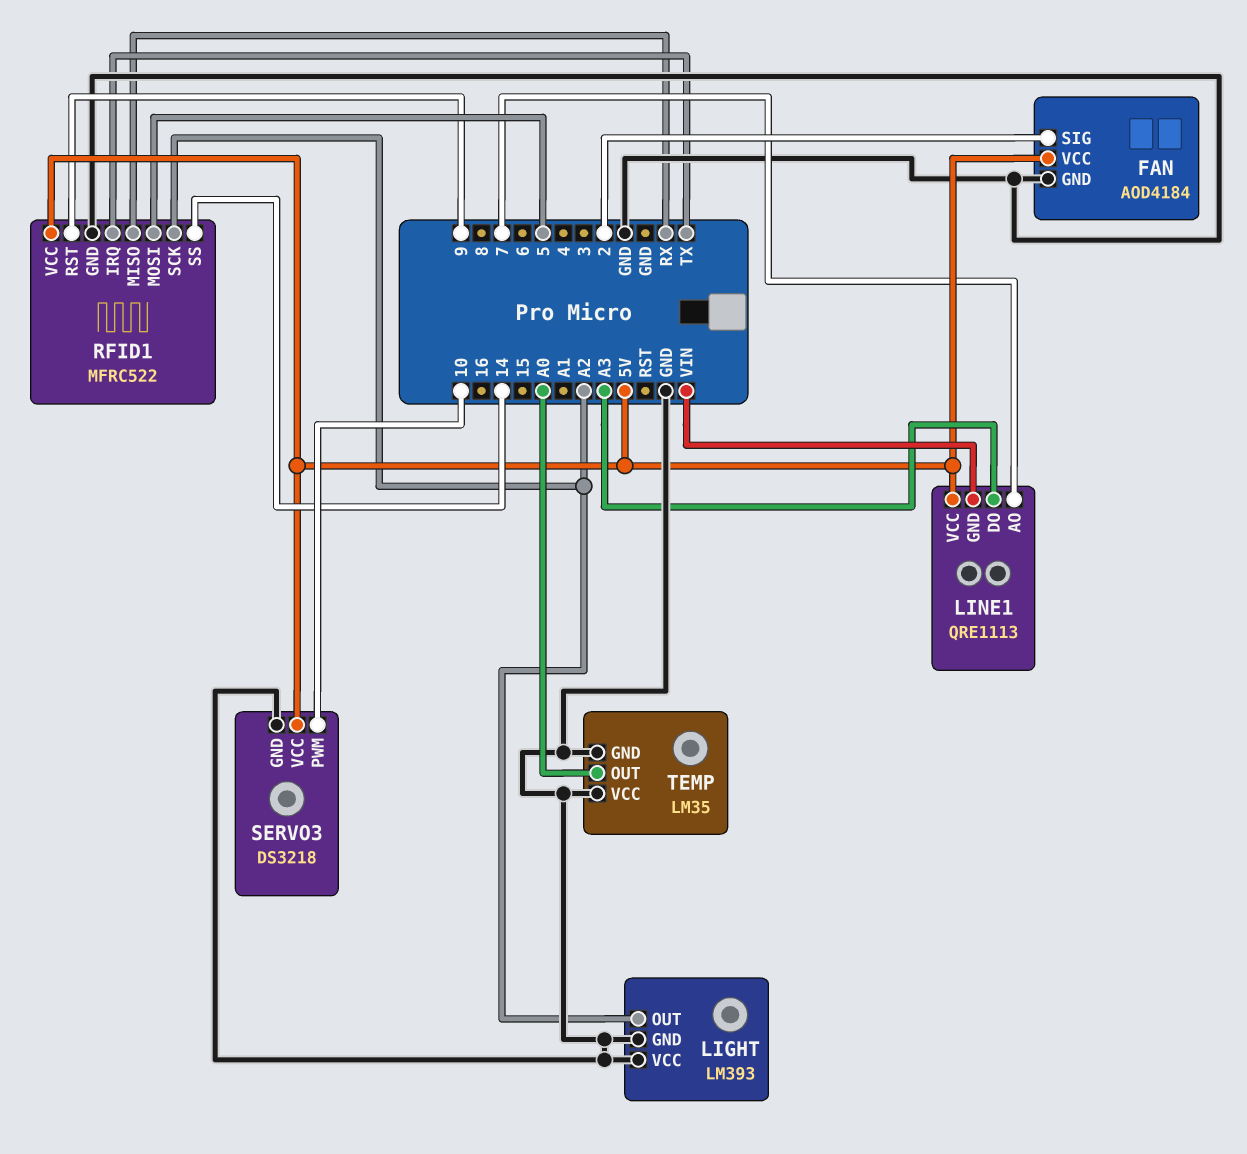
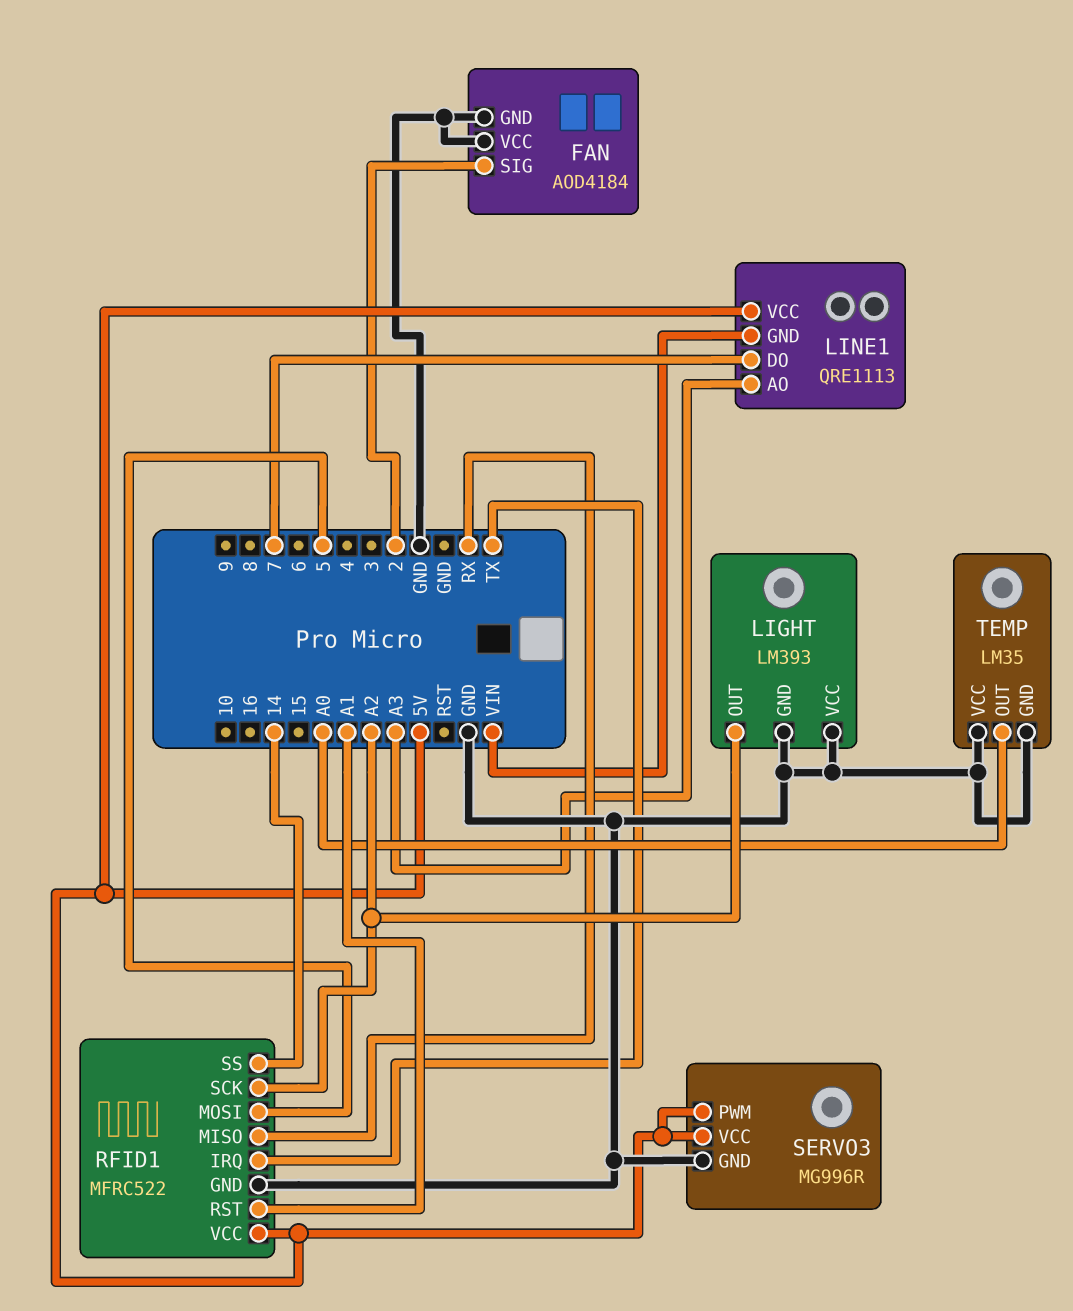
FAN pin VCC: 5V -> GND
LINE1 pin AO: 7 -> A3
LINE1 pin DO: A3 -> 7
RFID1 pin RST: 9 -> A1
SERVO3: DS3218 -> MG996R
SERVO3 pin PWM: 10 -> 5V

